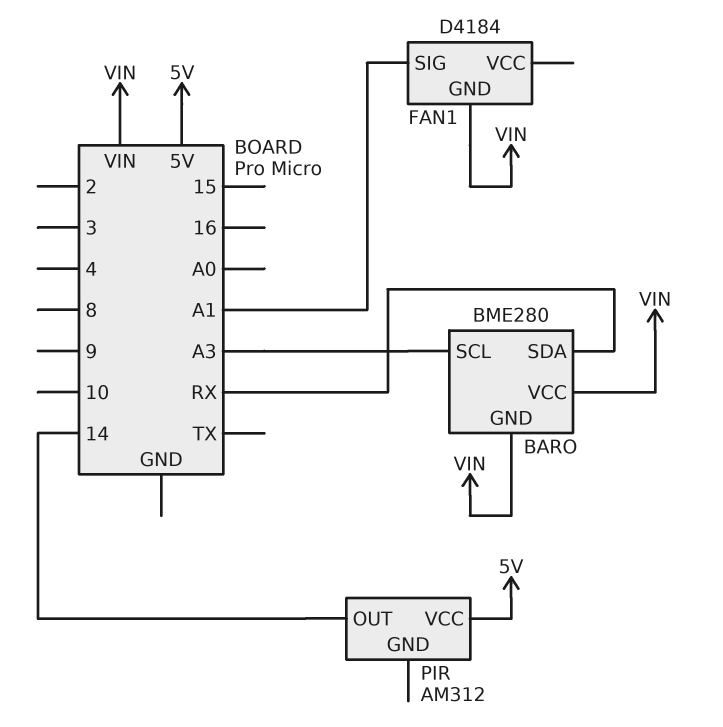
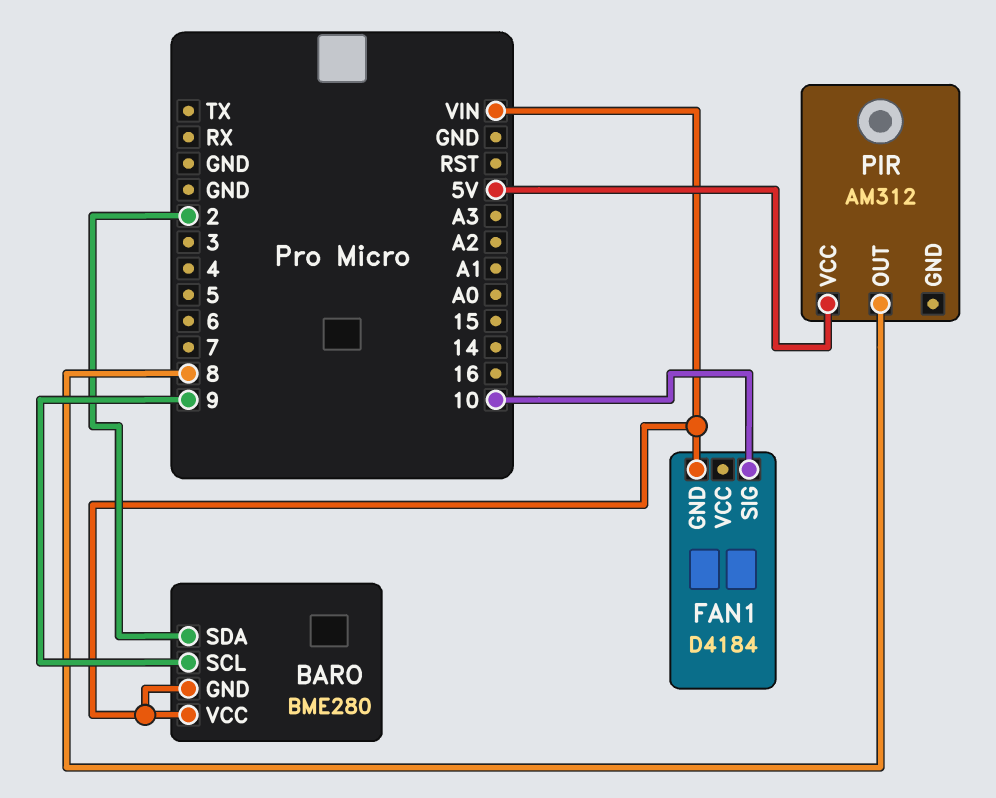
BARO pin SCL: A3 -> 9
BARO pin SDA: RX -> 2
FAN1 pin SIG: A1 -> 10
PIR pin OUT: 14 -> 8

